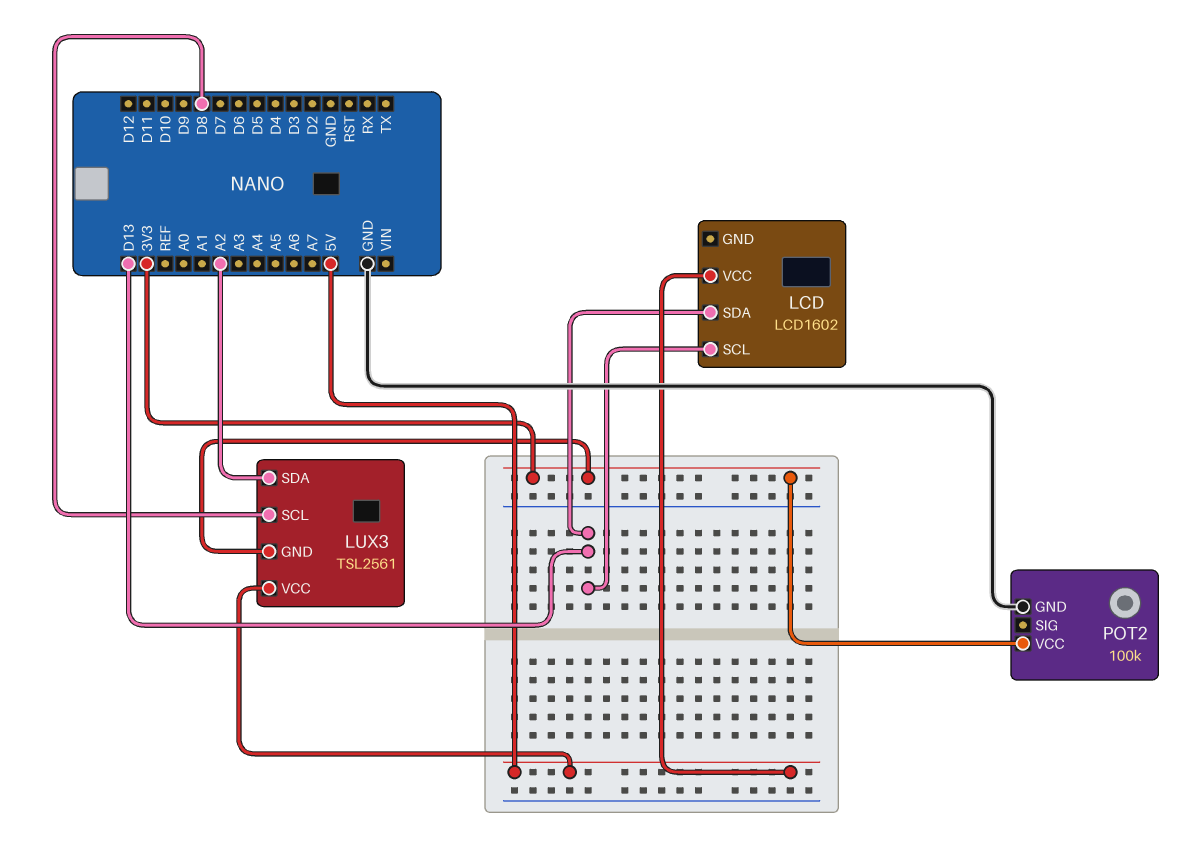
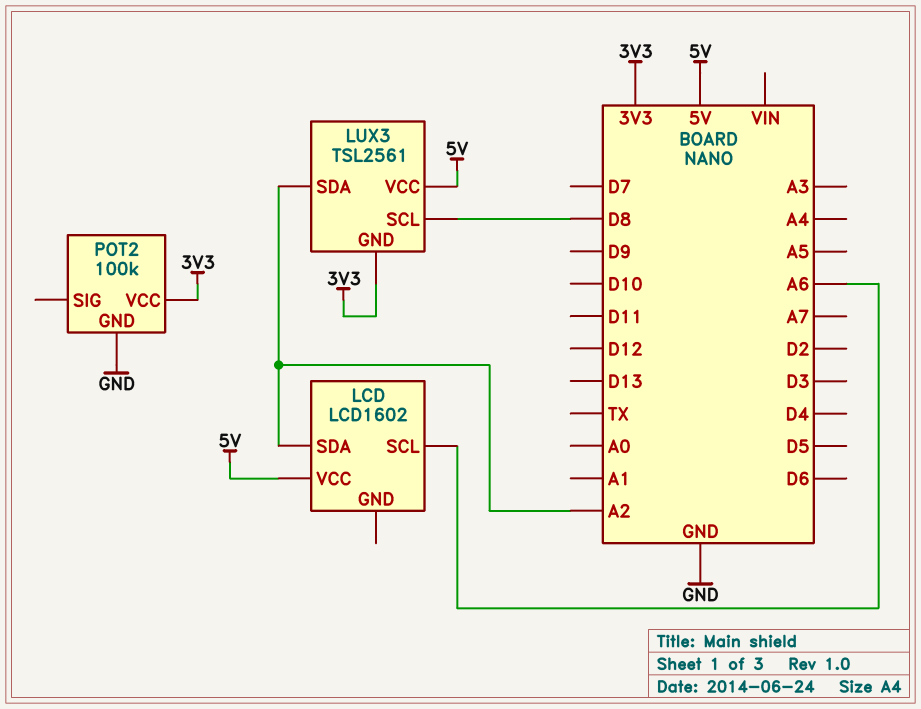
LCD pin SCL: D13 -> A6
LCD pin SDA: D13 -> A2

